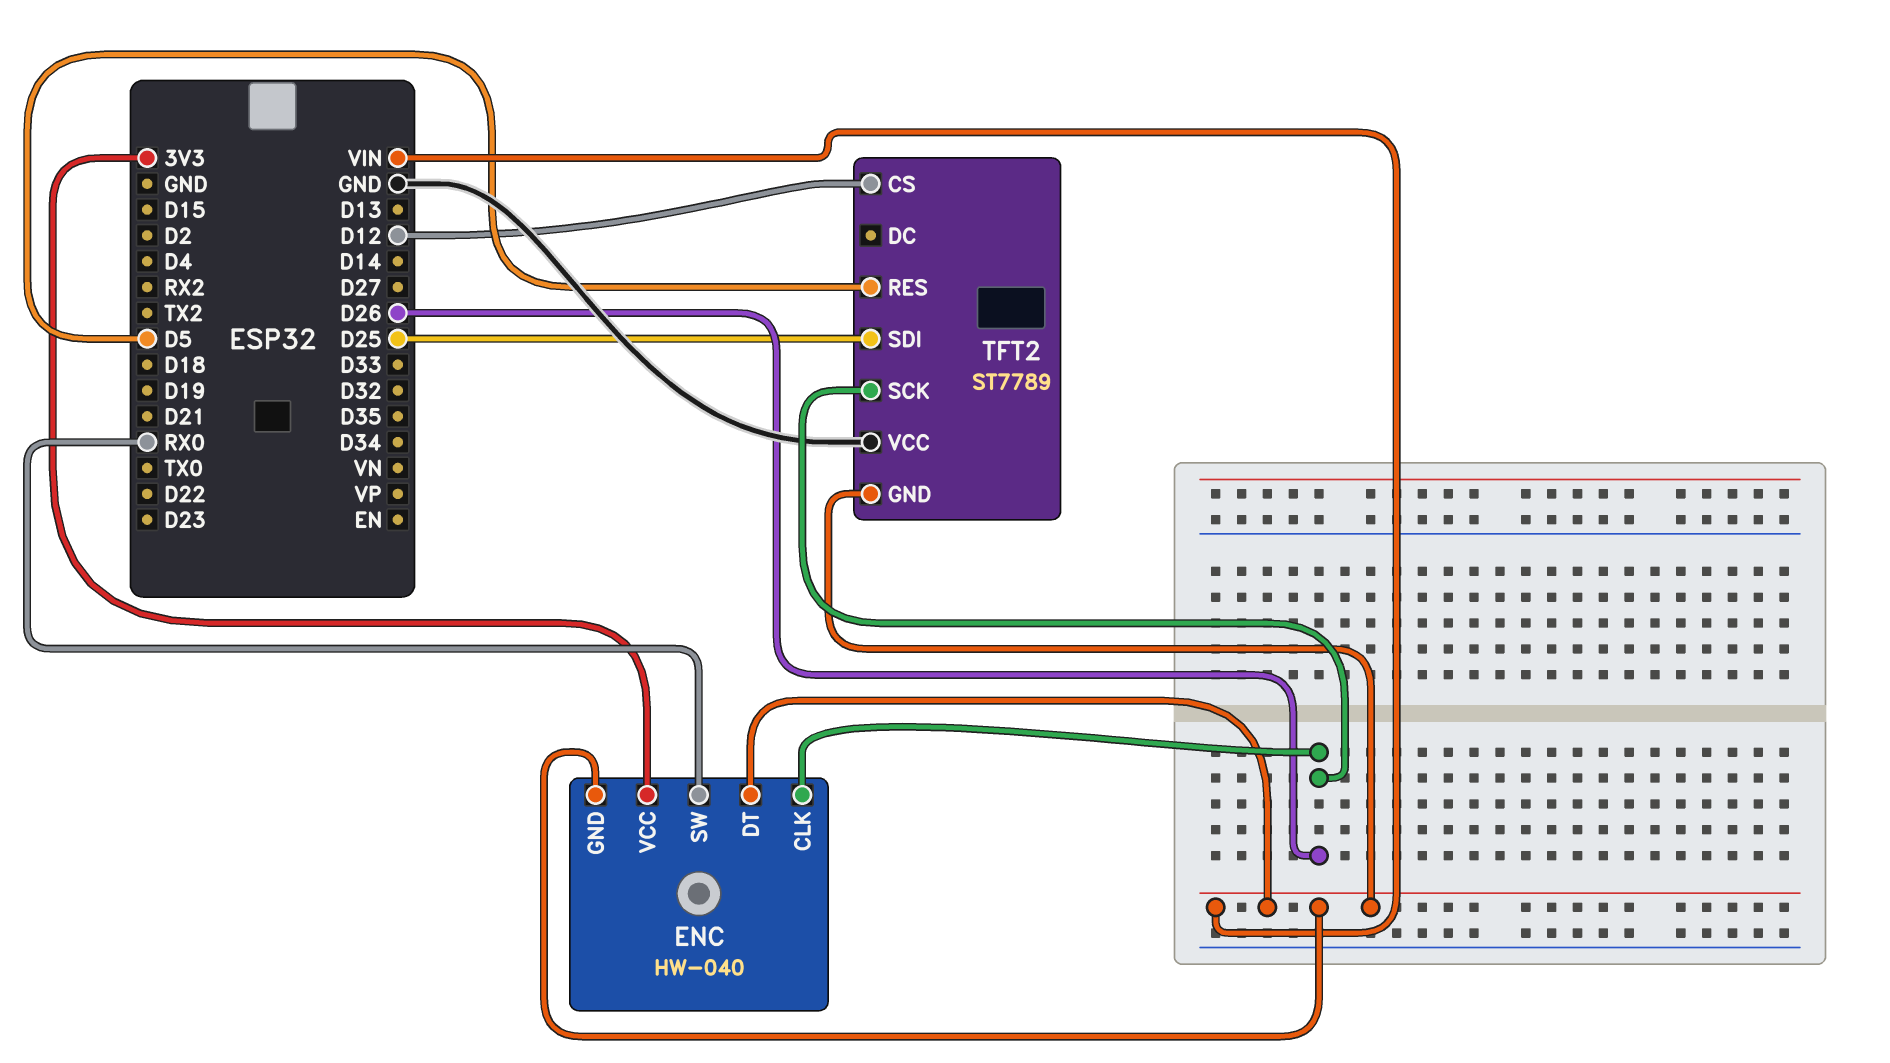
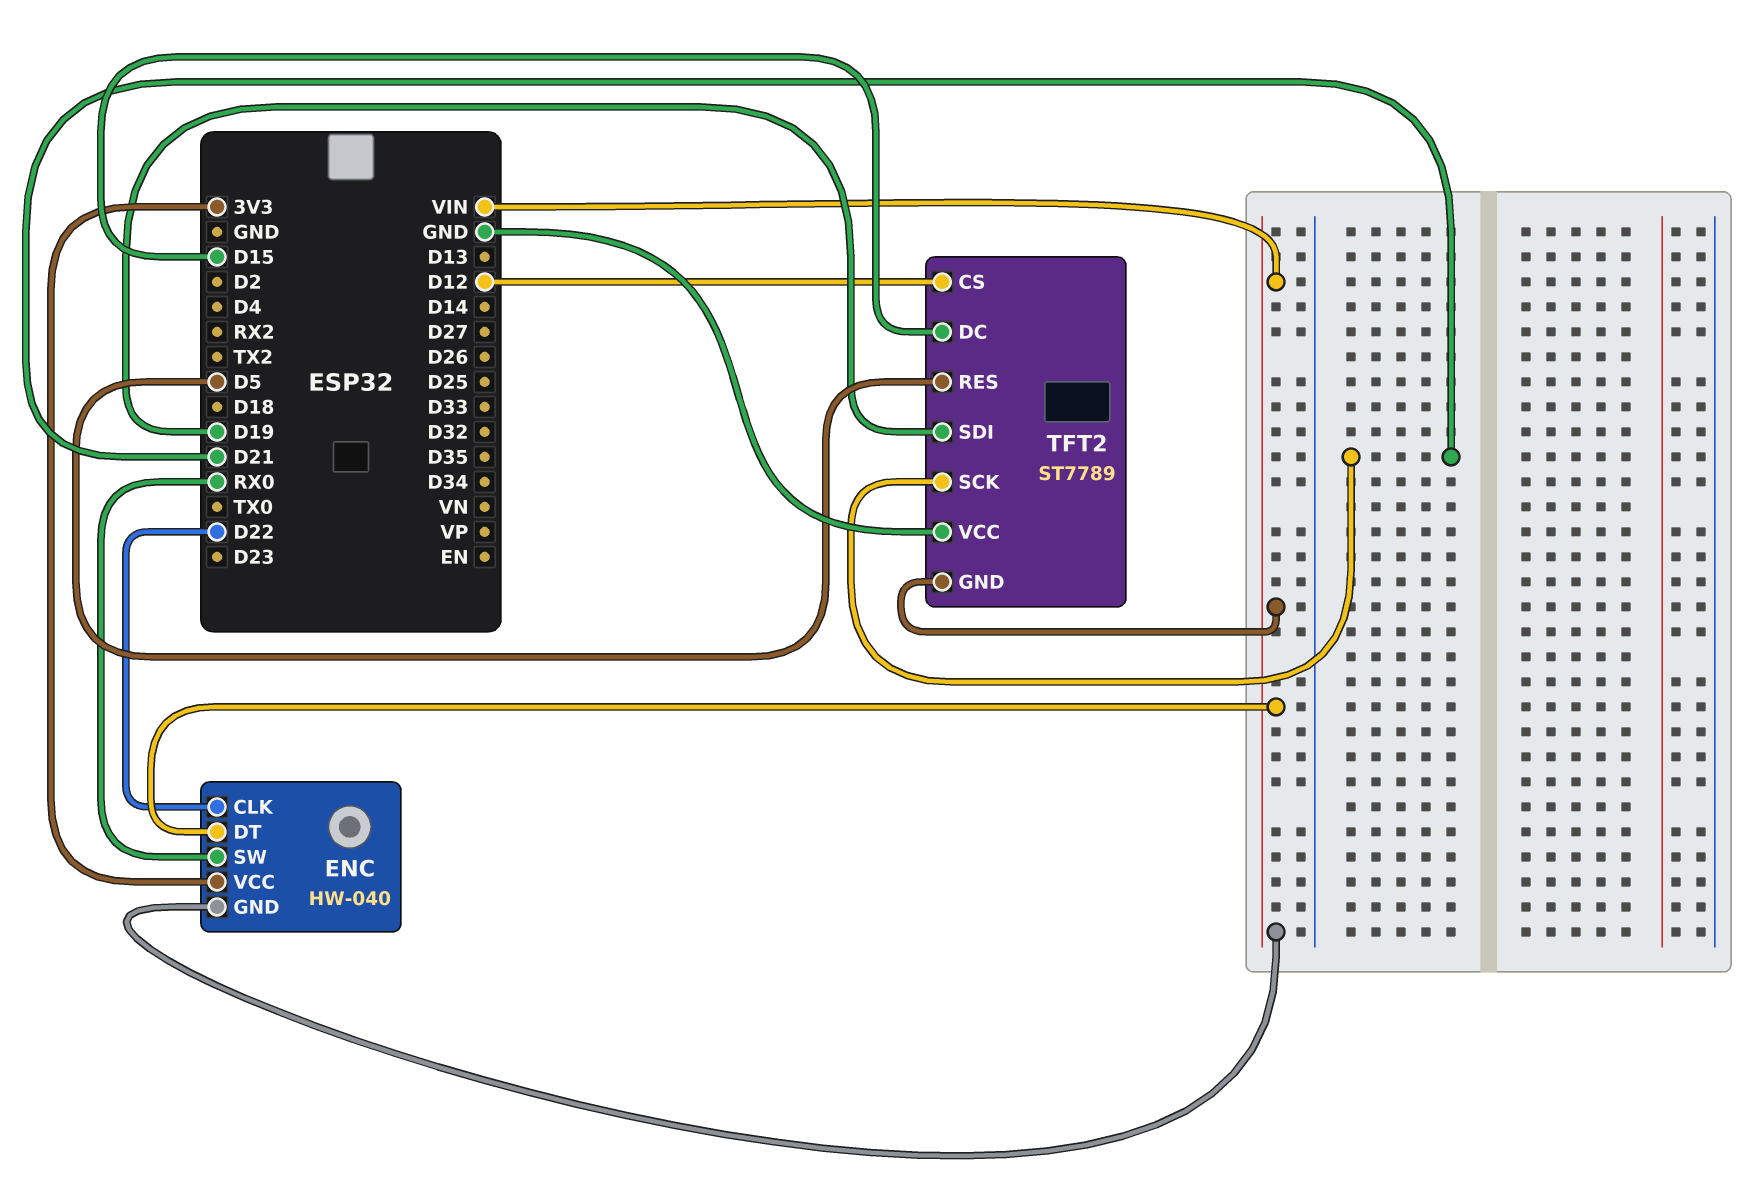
ENC pin CLK: D26 -> D22
TFT2 pin DC: none -> D15
TFT2 pin SCK: D26 -> D21
TFT2 pin SDI: D25 -> D19

